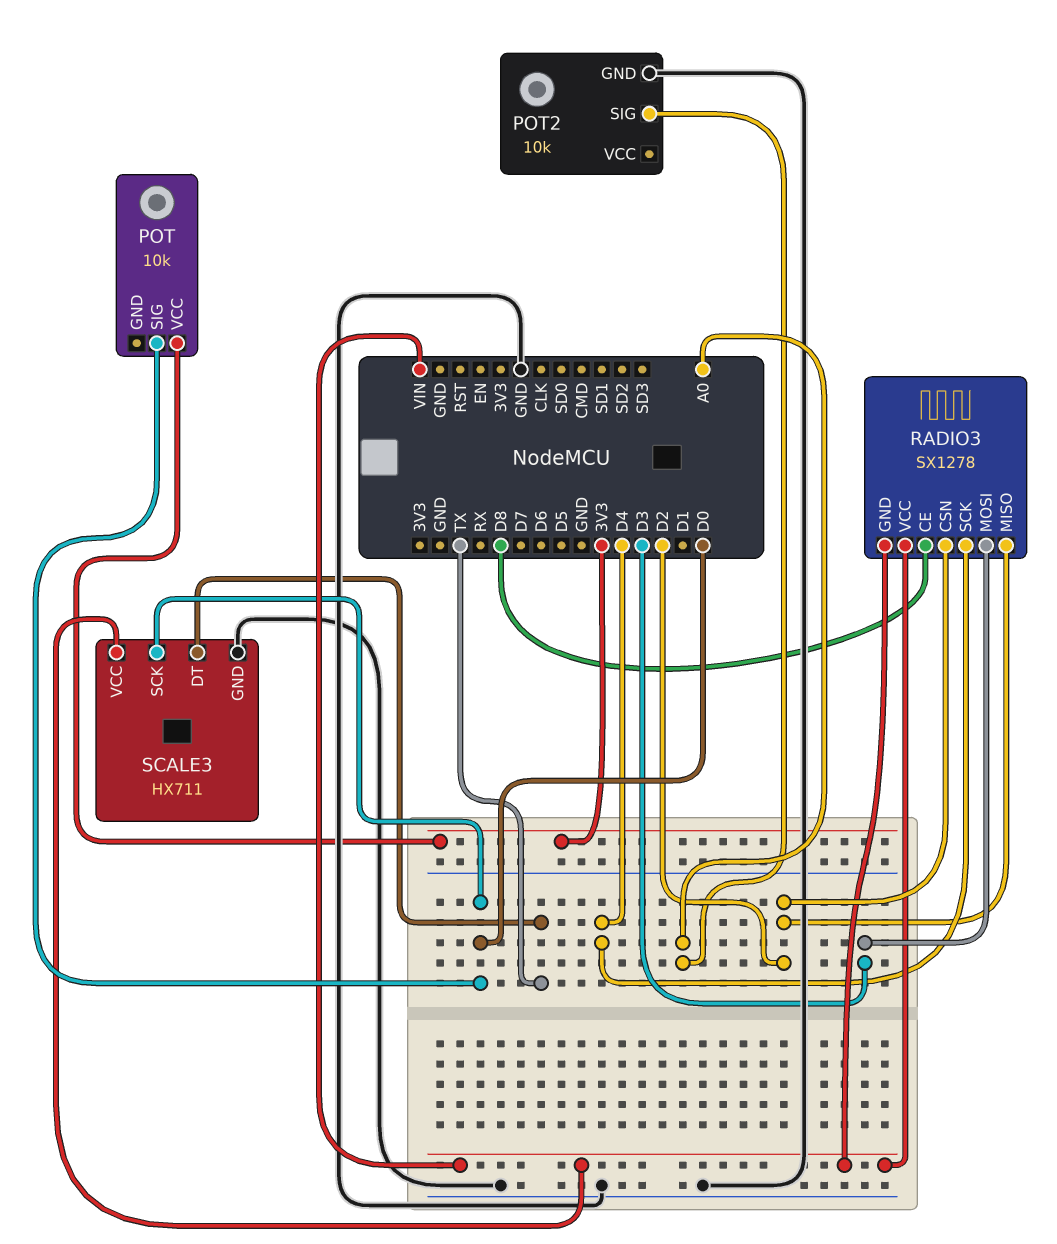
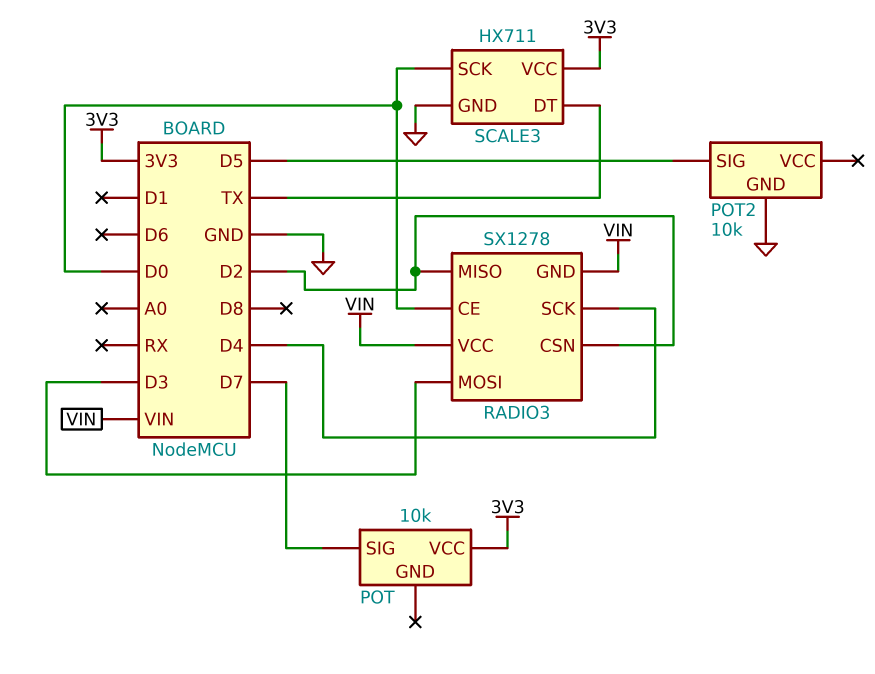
POT pin SIG: D0 -> D7
POT2 pin SIG: A0 -> D5
RADIO3 pin CE: D8 -> D0
SCALE3 pin VCC: VIN -> 3V3

